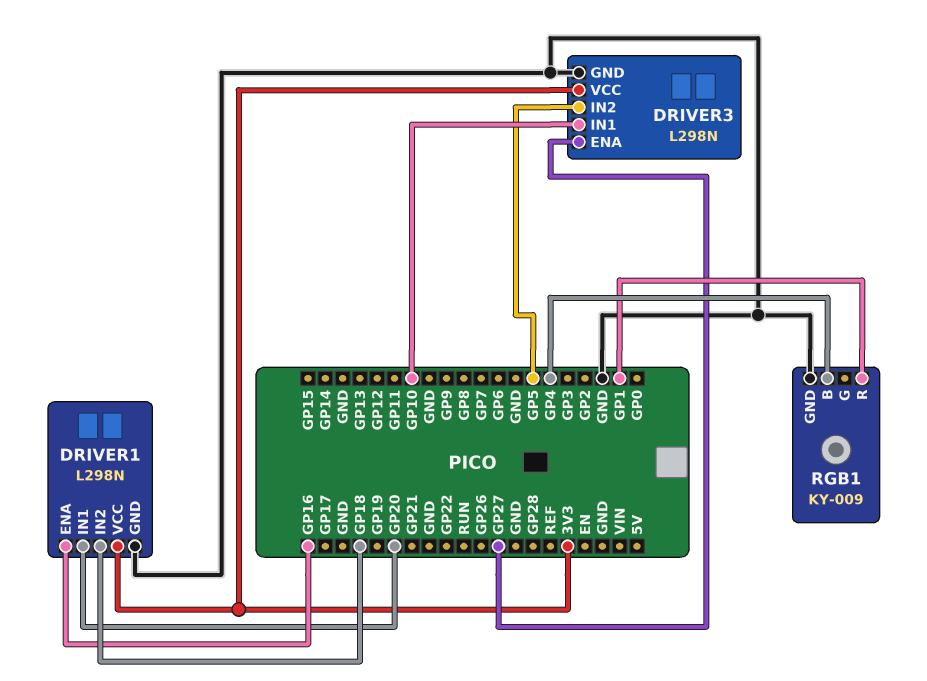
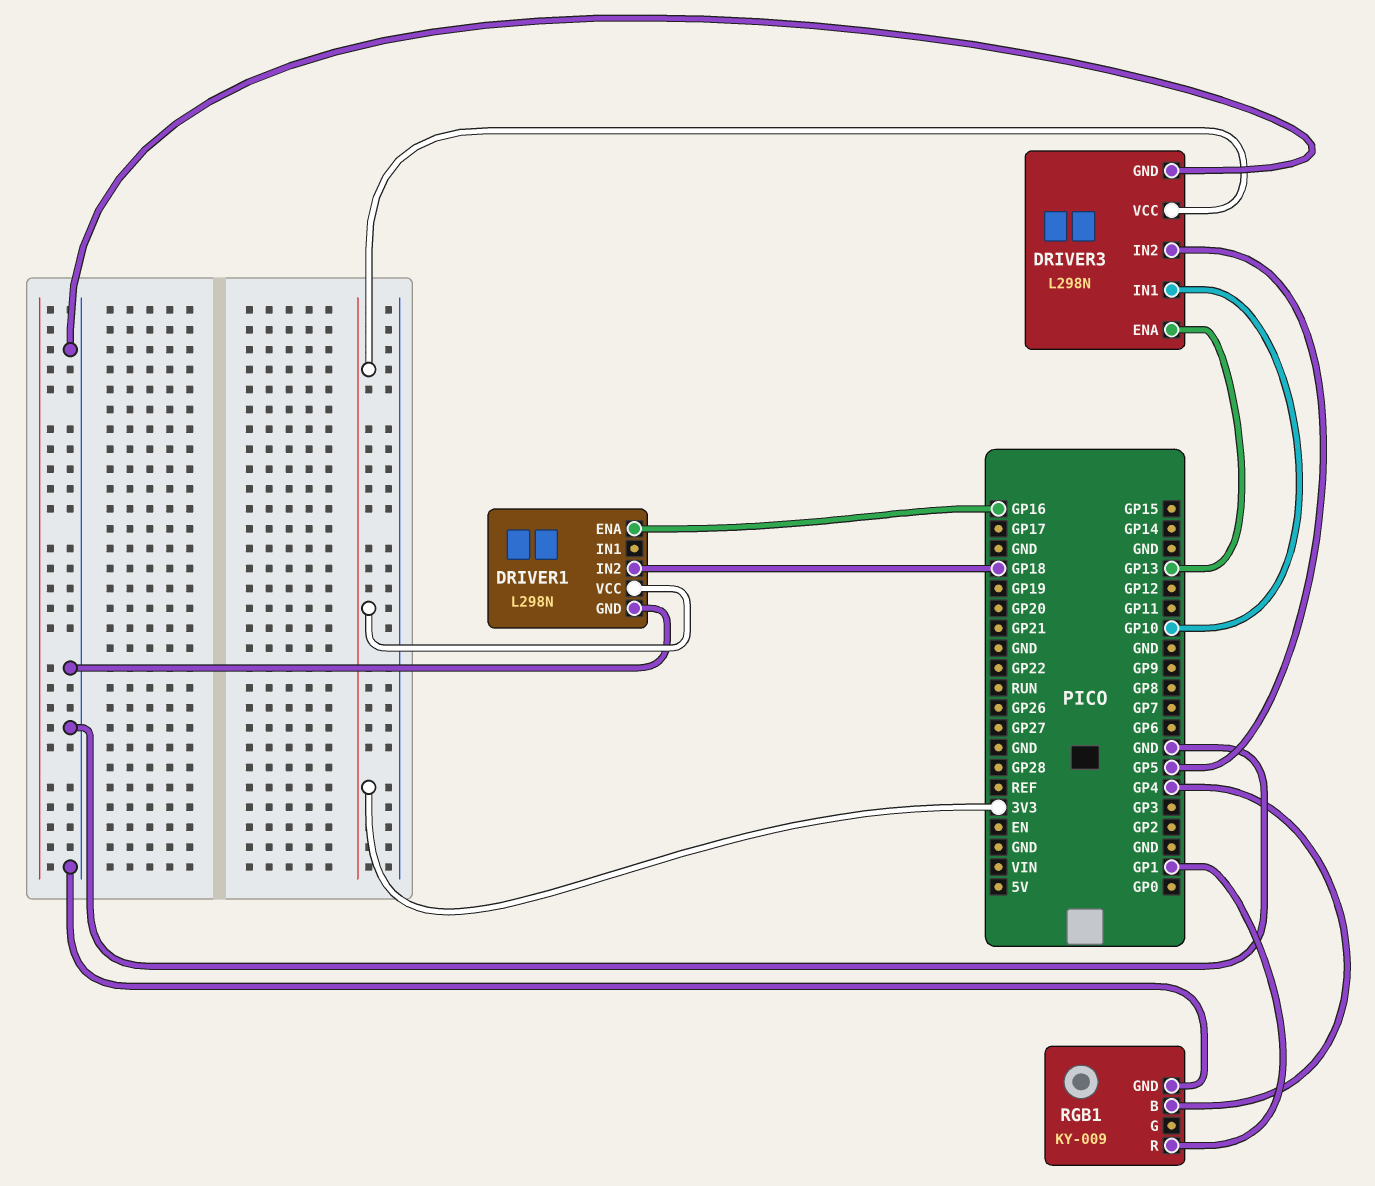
DRIVER1 pin IN1: GP20 -> none
DRIVER3 pin ENA: GP27 -> GP13

